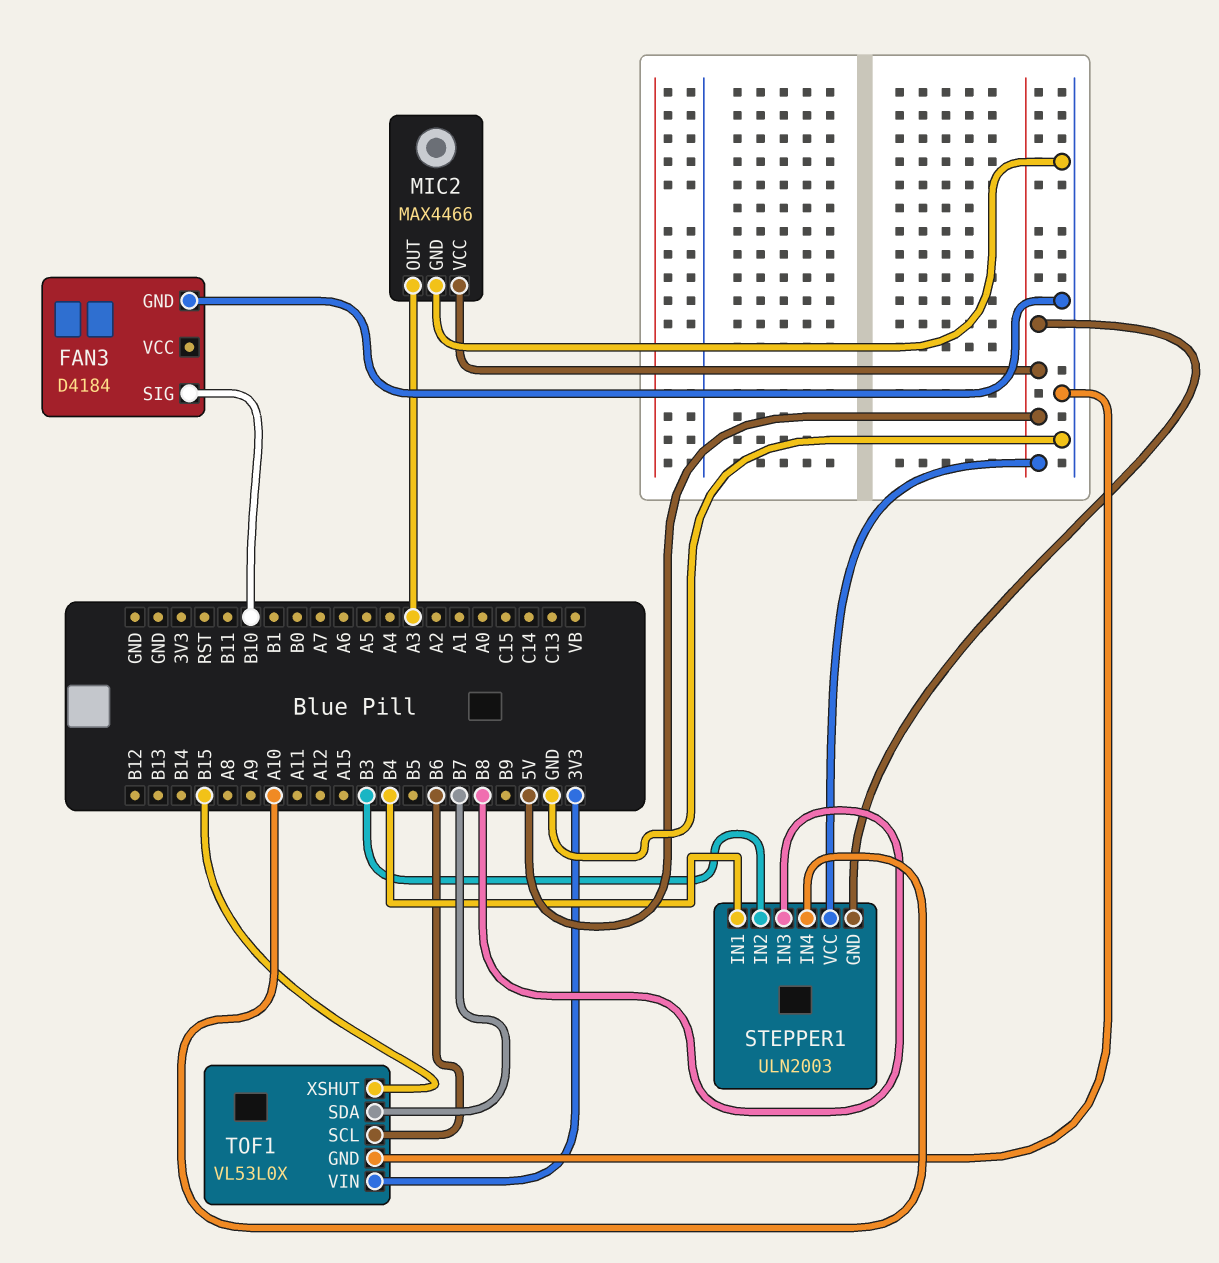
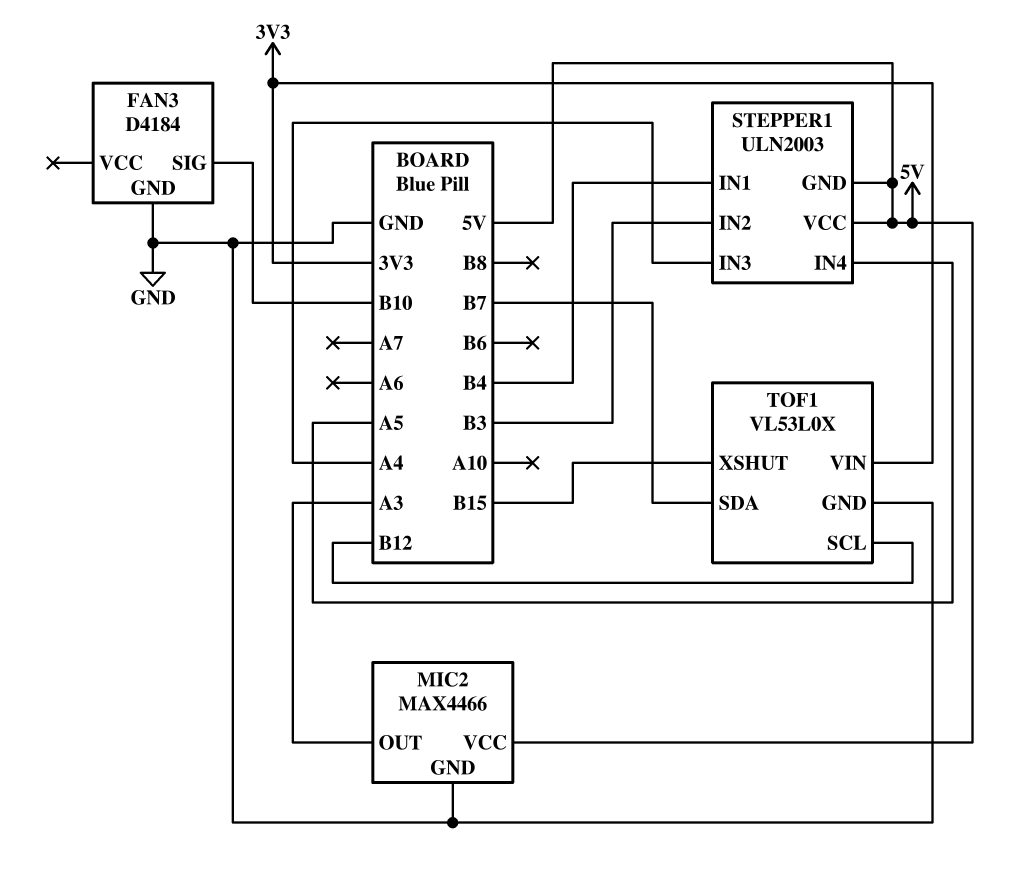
STEPPER1 pin IN3: B8 -> A4
STEPPER1 pin IN4: A10 -> A5
TOF1 pin SCL: B6 -> B12

